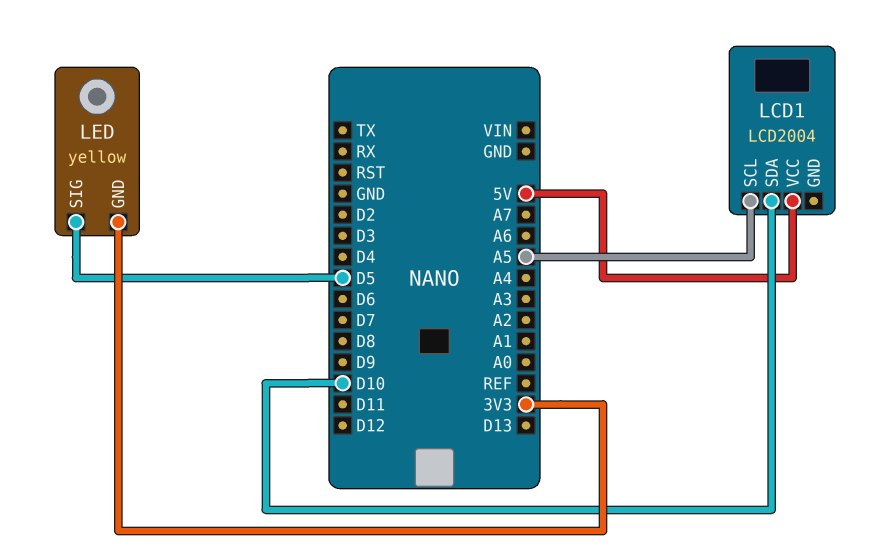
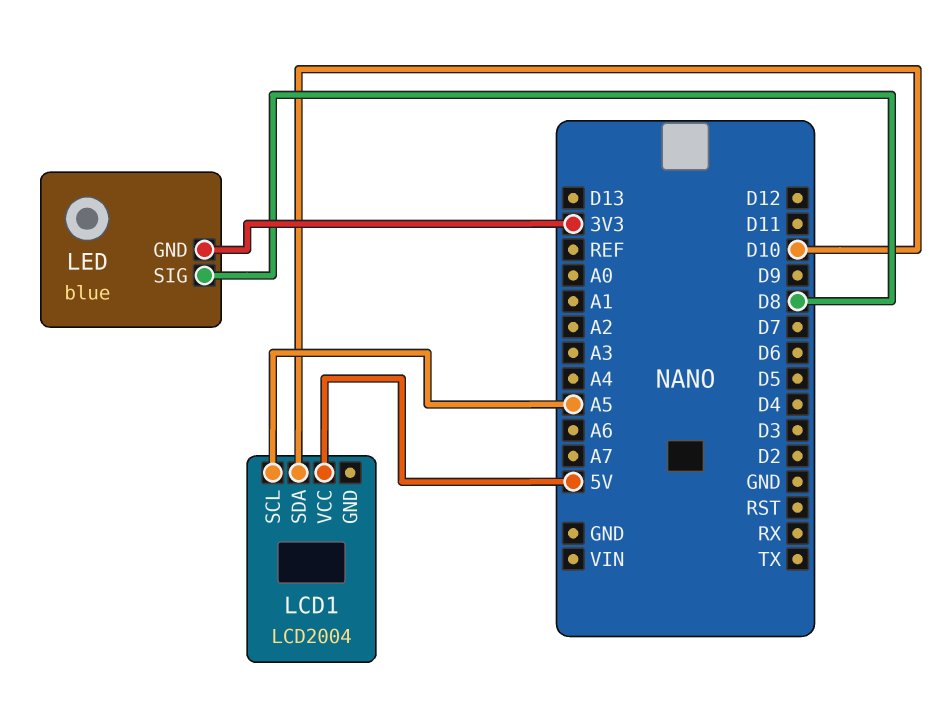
LED: yellow -> blue
LED pin SIG: D5 -> D8

